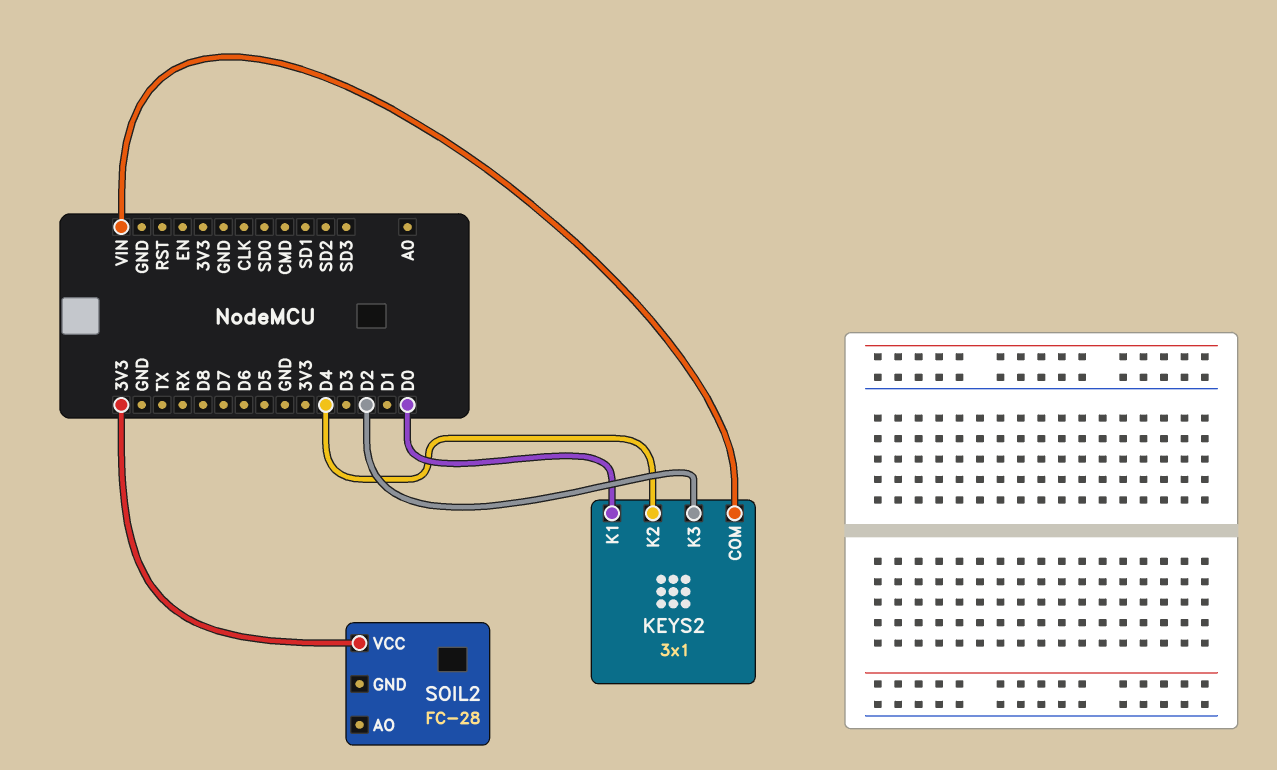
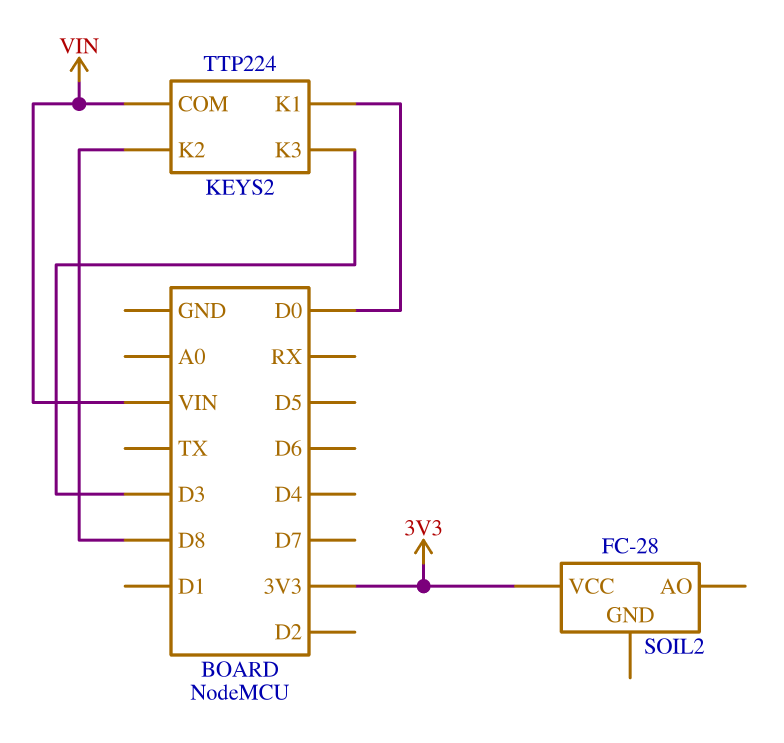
KEYS2: 3x1 -> TTP224
KEYS2 pin K2: D4 -> D8
KEYS2 pin K3: D2 -> D3

